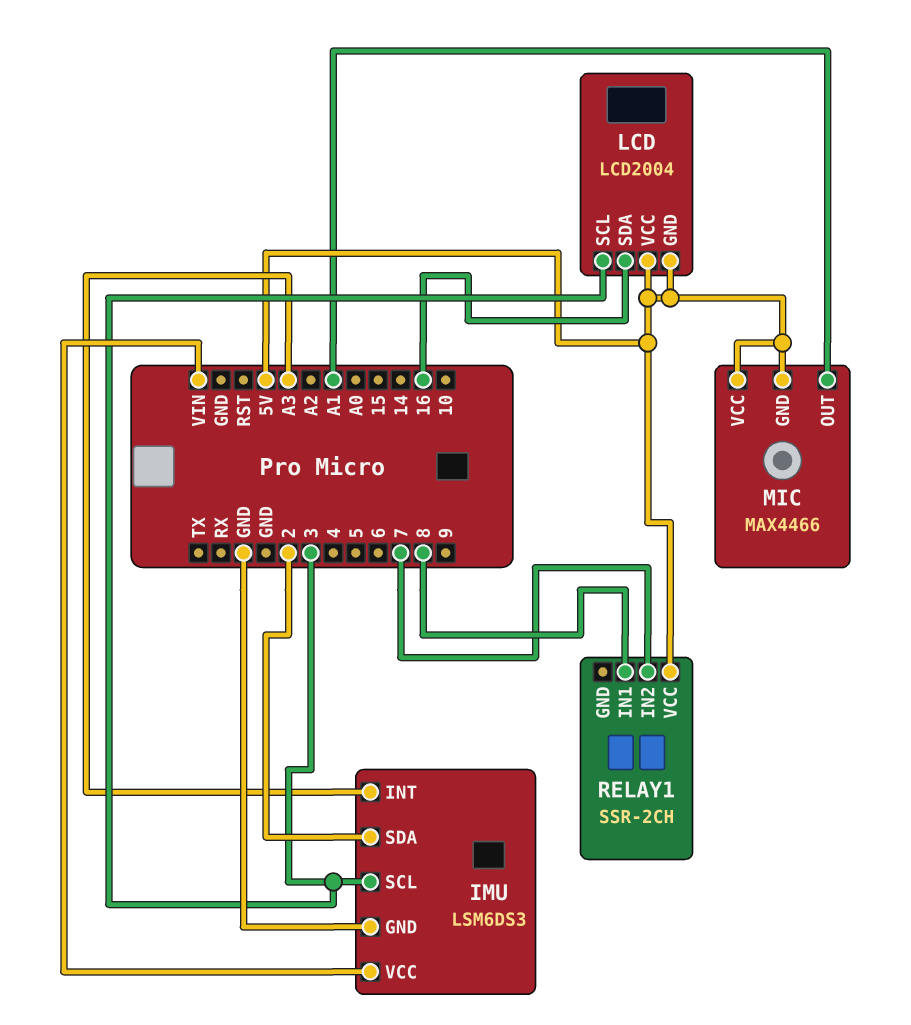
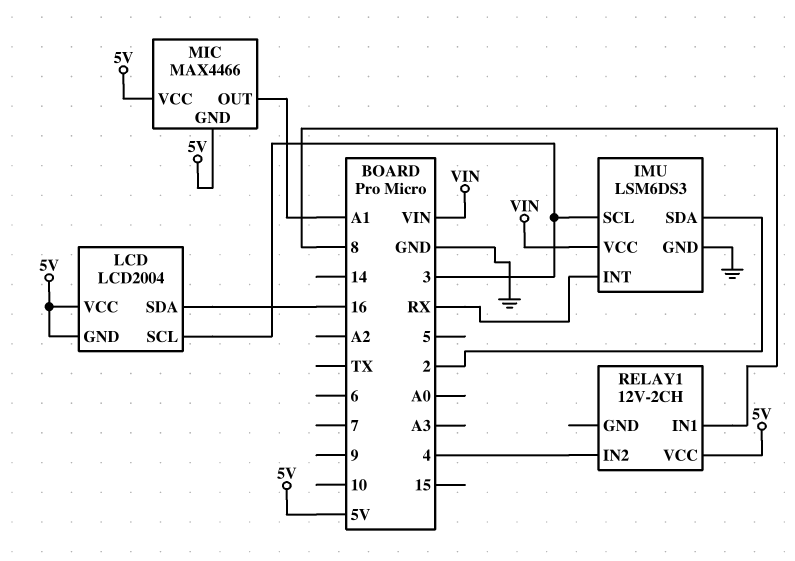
IMU pin INT: A3 -> RX
RELAY1: SSR-2CH -> 12V-2CH
RELAY1 pin IN2: 7 -> 4

